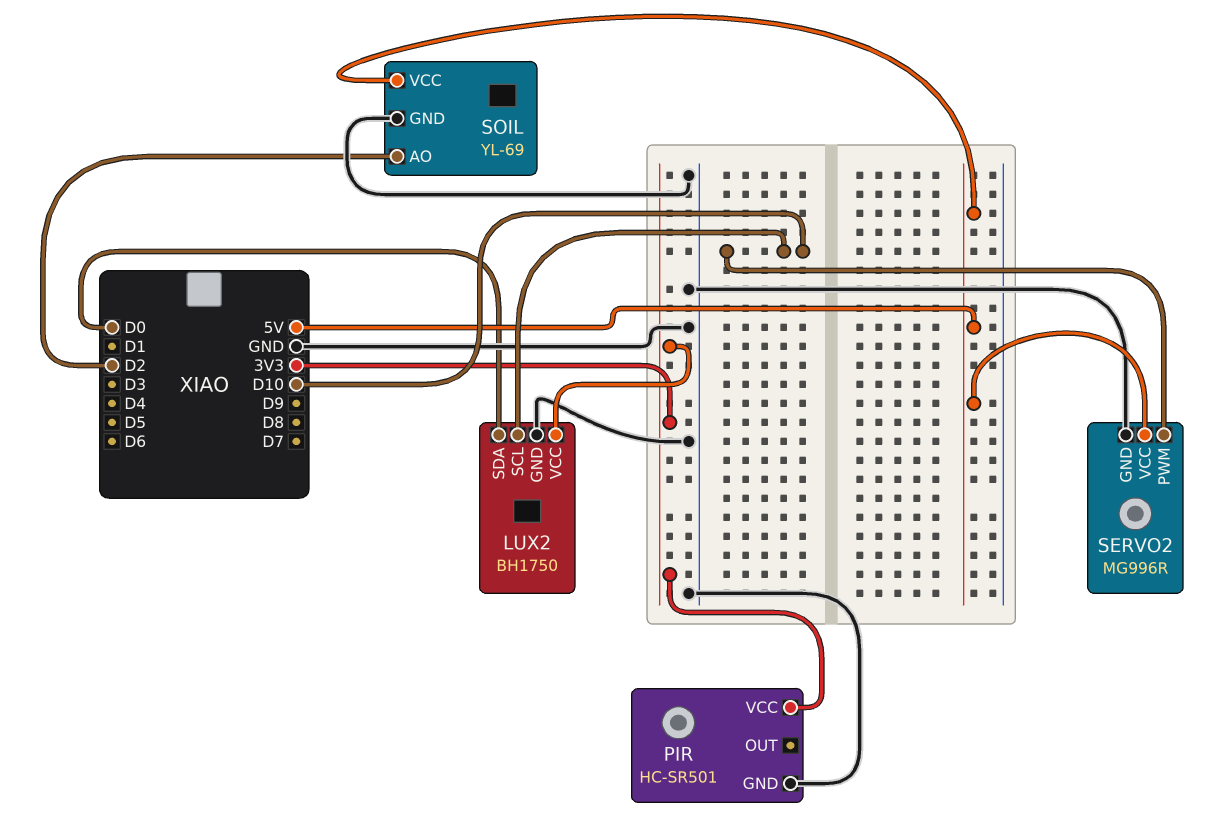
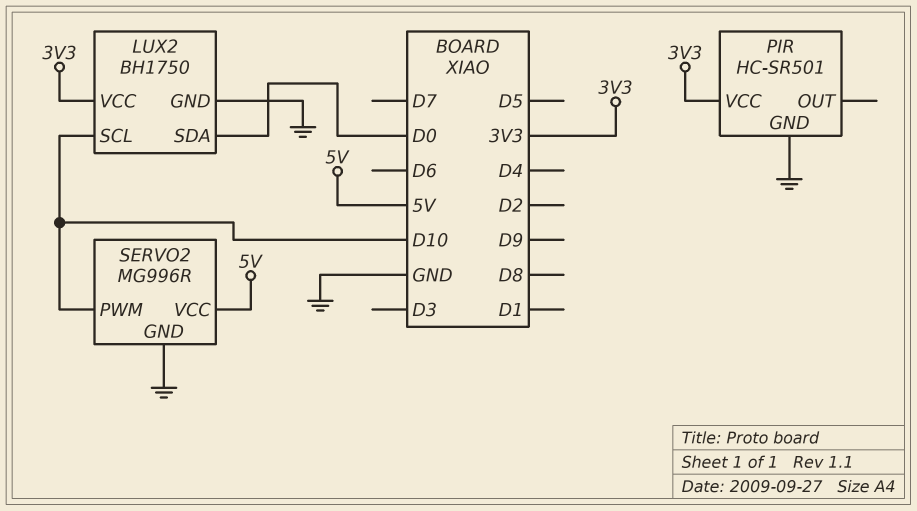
SOIL: YL-69 -> none
SOIL pin AO: D2 -> none
SOIL pin GND: GND -> none
SOIL pin VCC: 5V -> none

